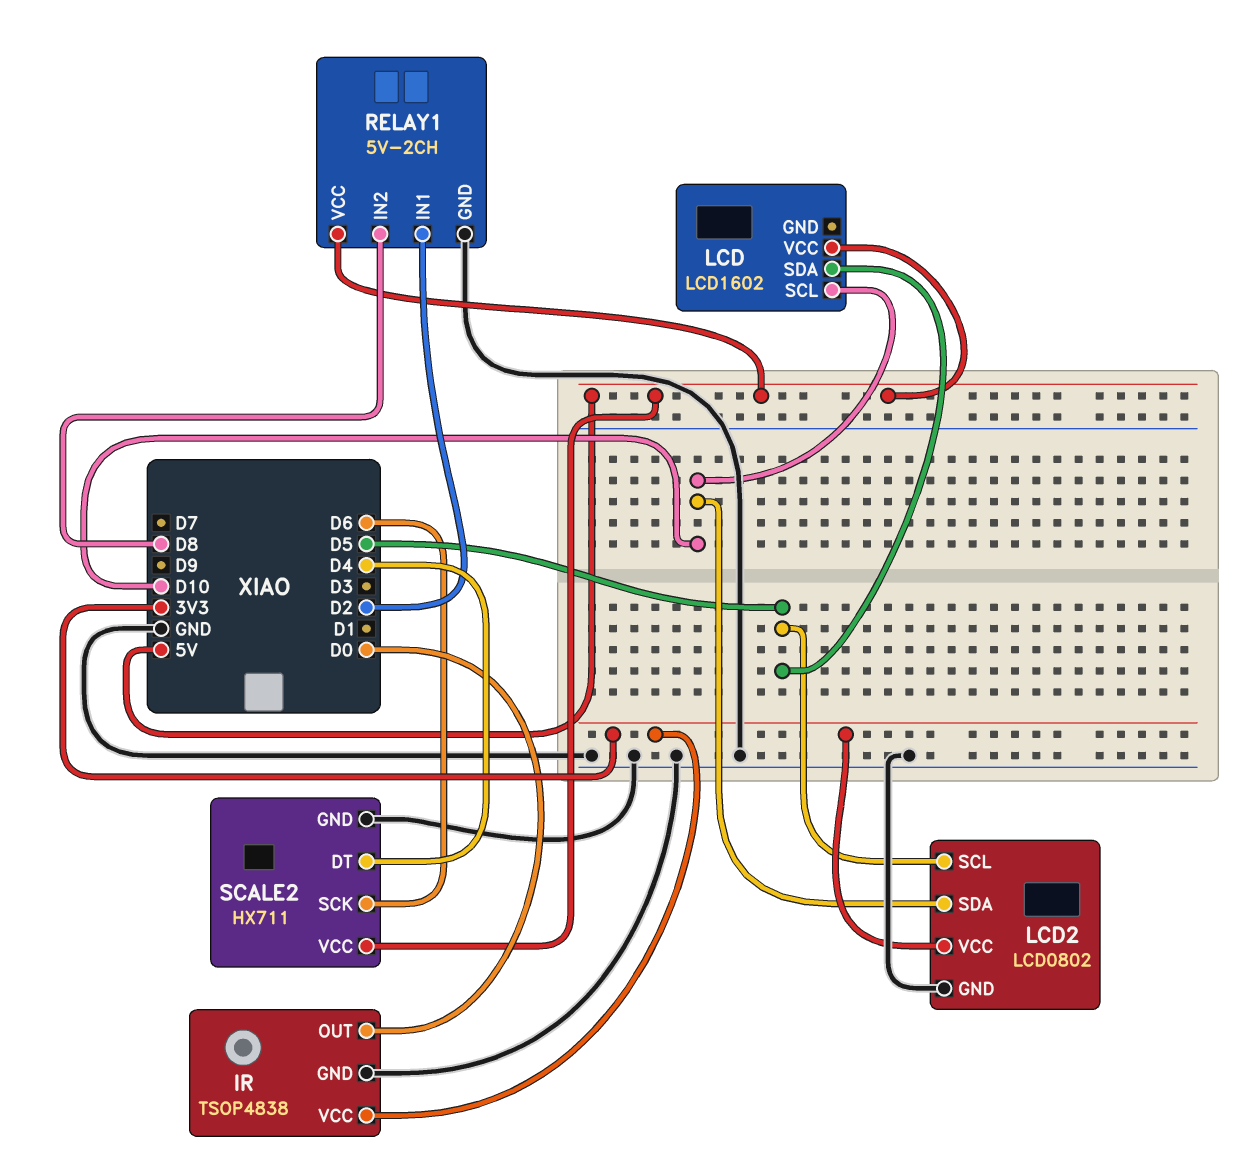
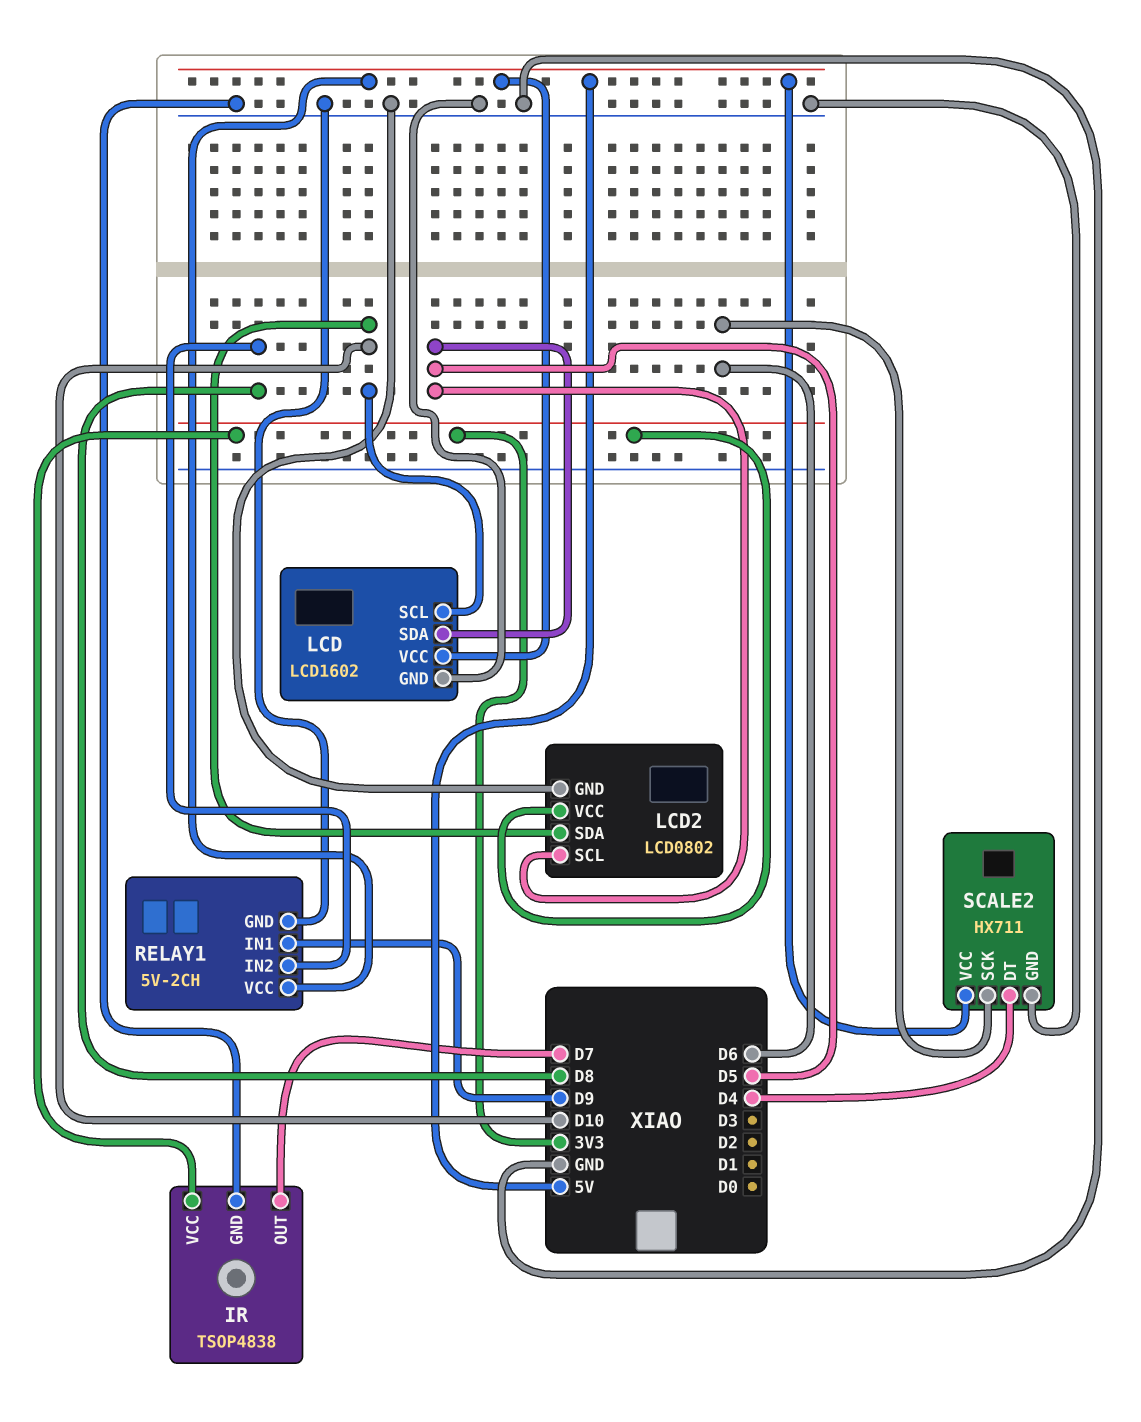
IR pin OUT: D0 -> D7
LCD pin GND: none -> GND
RELAY1 pin IN1: D2 -> D9

